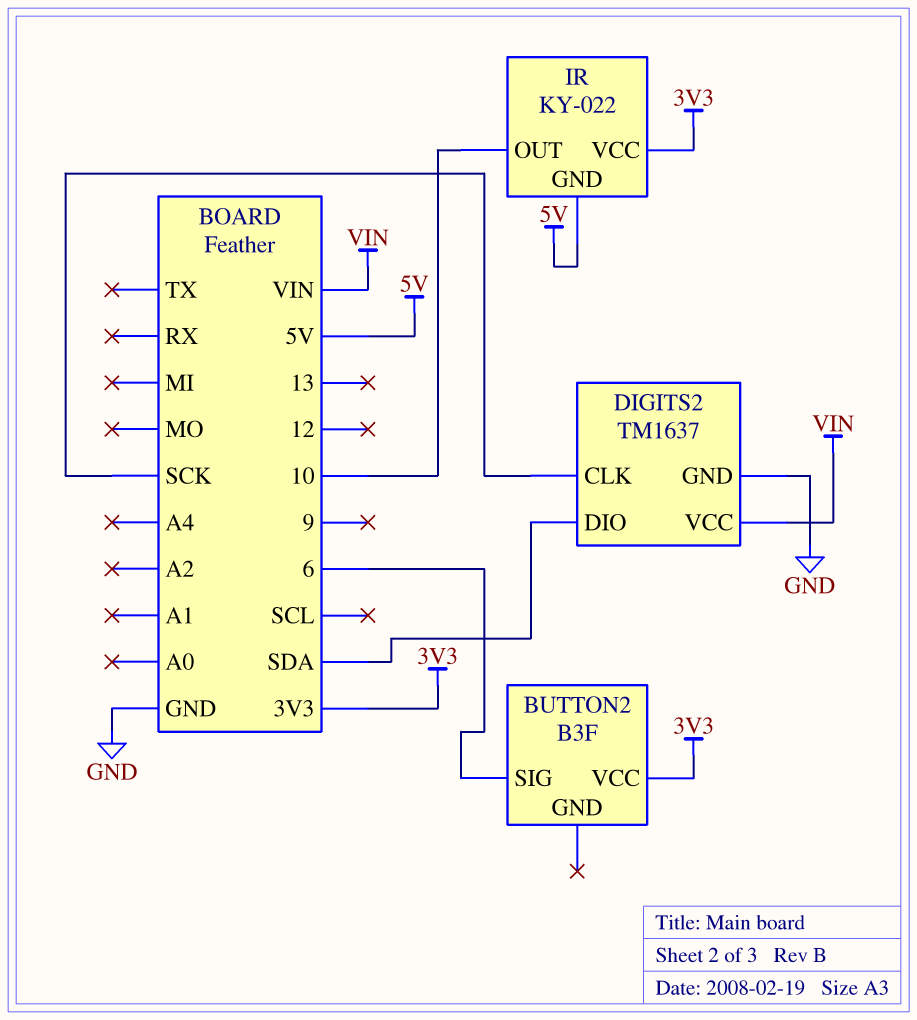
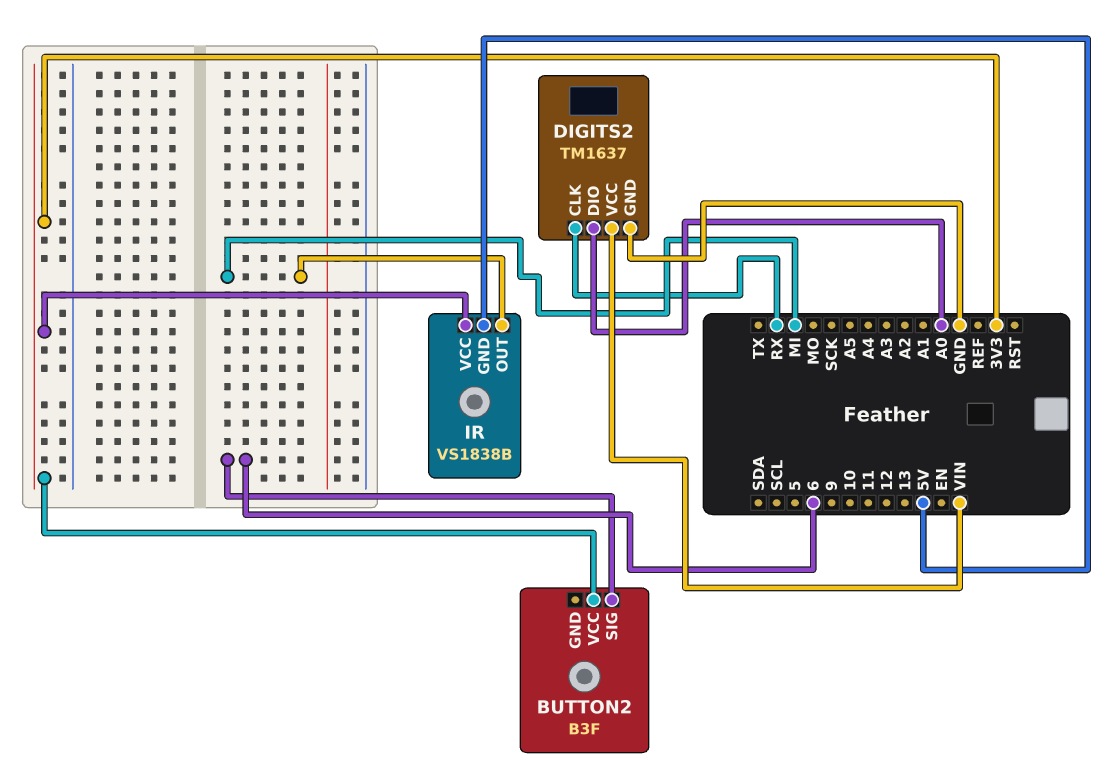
DIGITS2 pin CLK: SCK -> RX
DIGITS2 pin DIO: SDA -> A0
IR: KY-022 -> VS1838B
IR pin OUT: 10 -> MI

